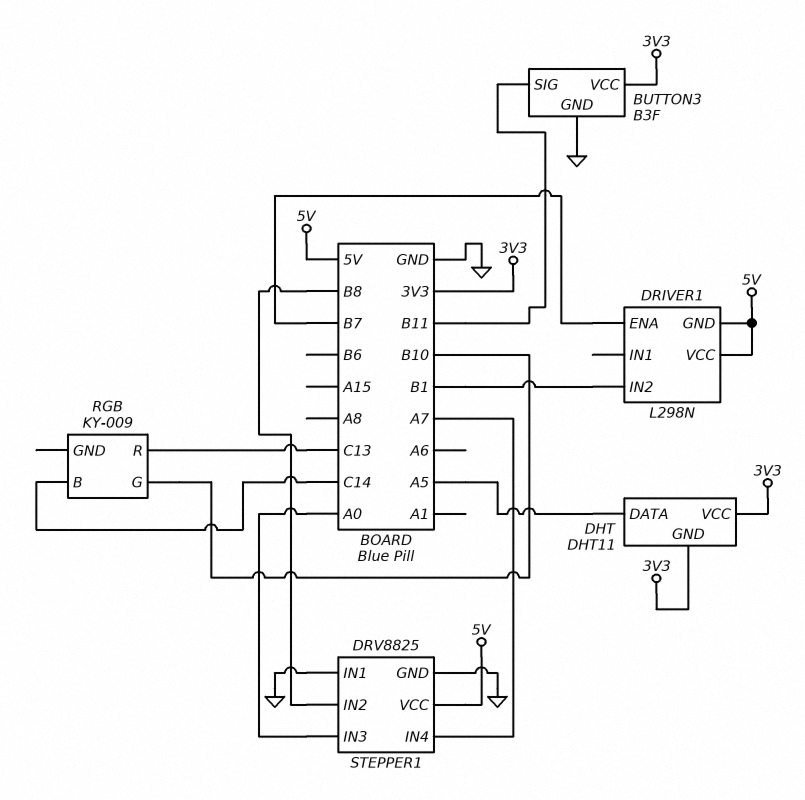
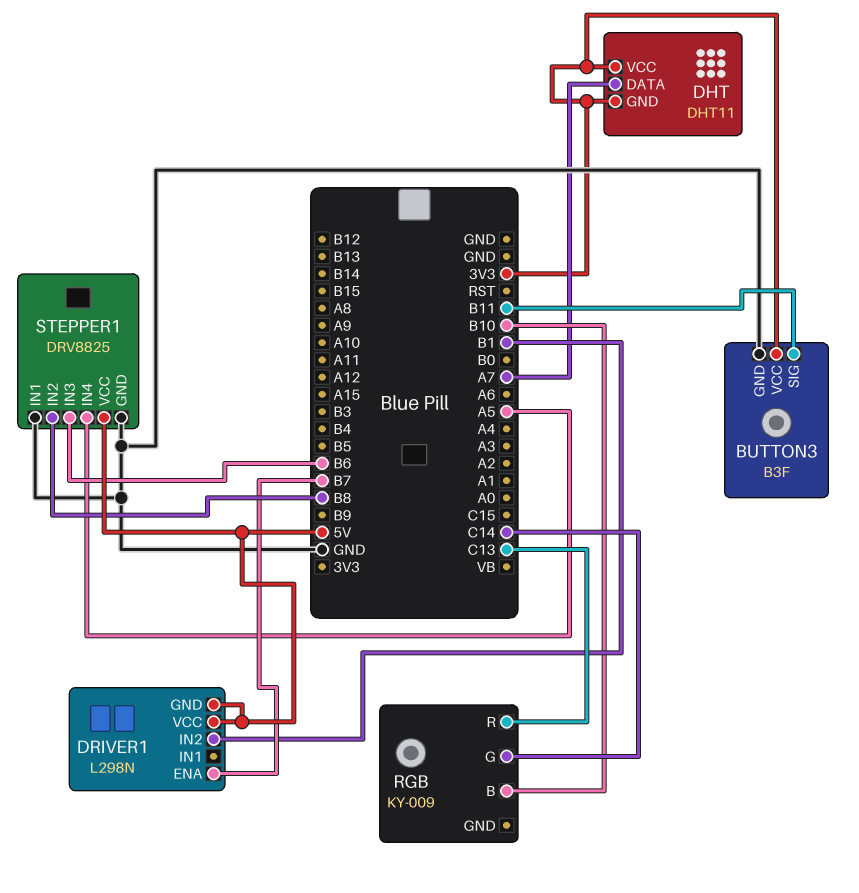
DHT pin DATA: A5 -> A7
RGB pin B: C14 -> B10
RGB pin G: B10 -> C14
STEPPER1 pin IN3: A0 -> B6
STEPPER1 pin IN4: A7 -> A5

